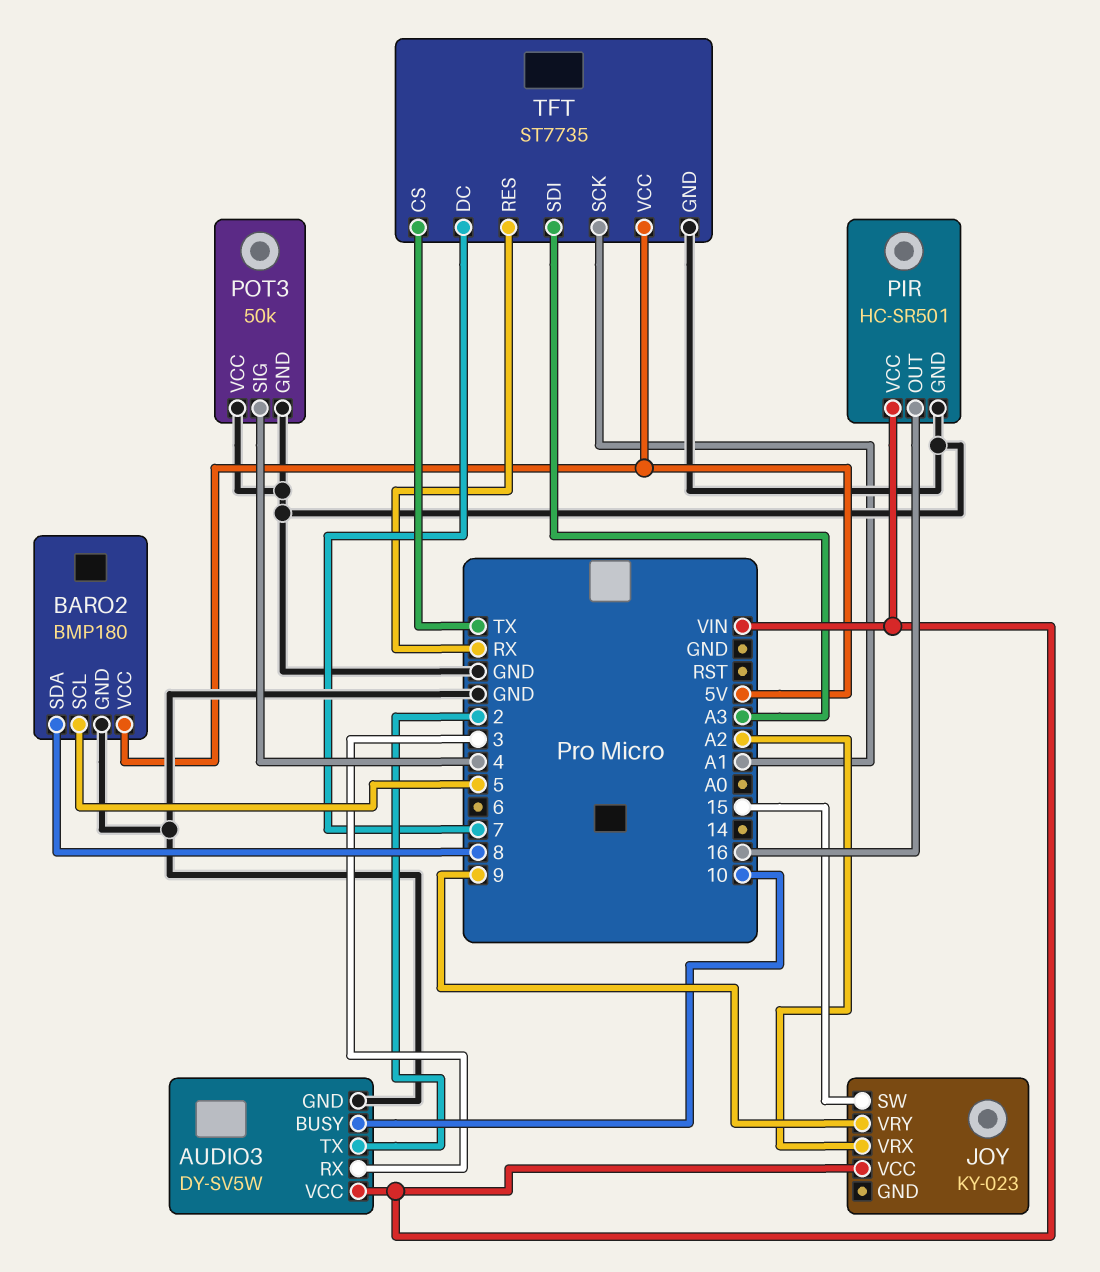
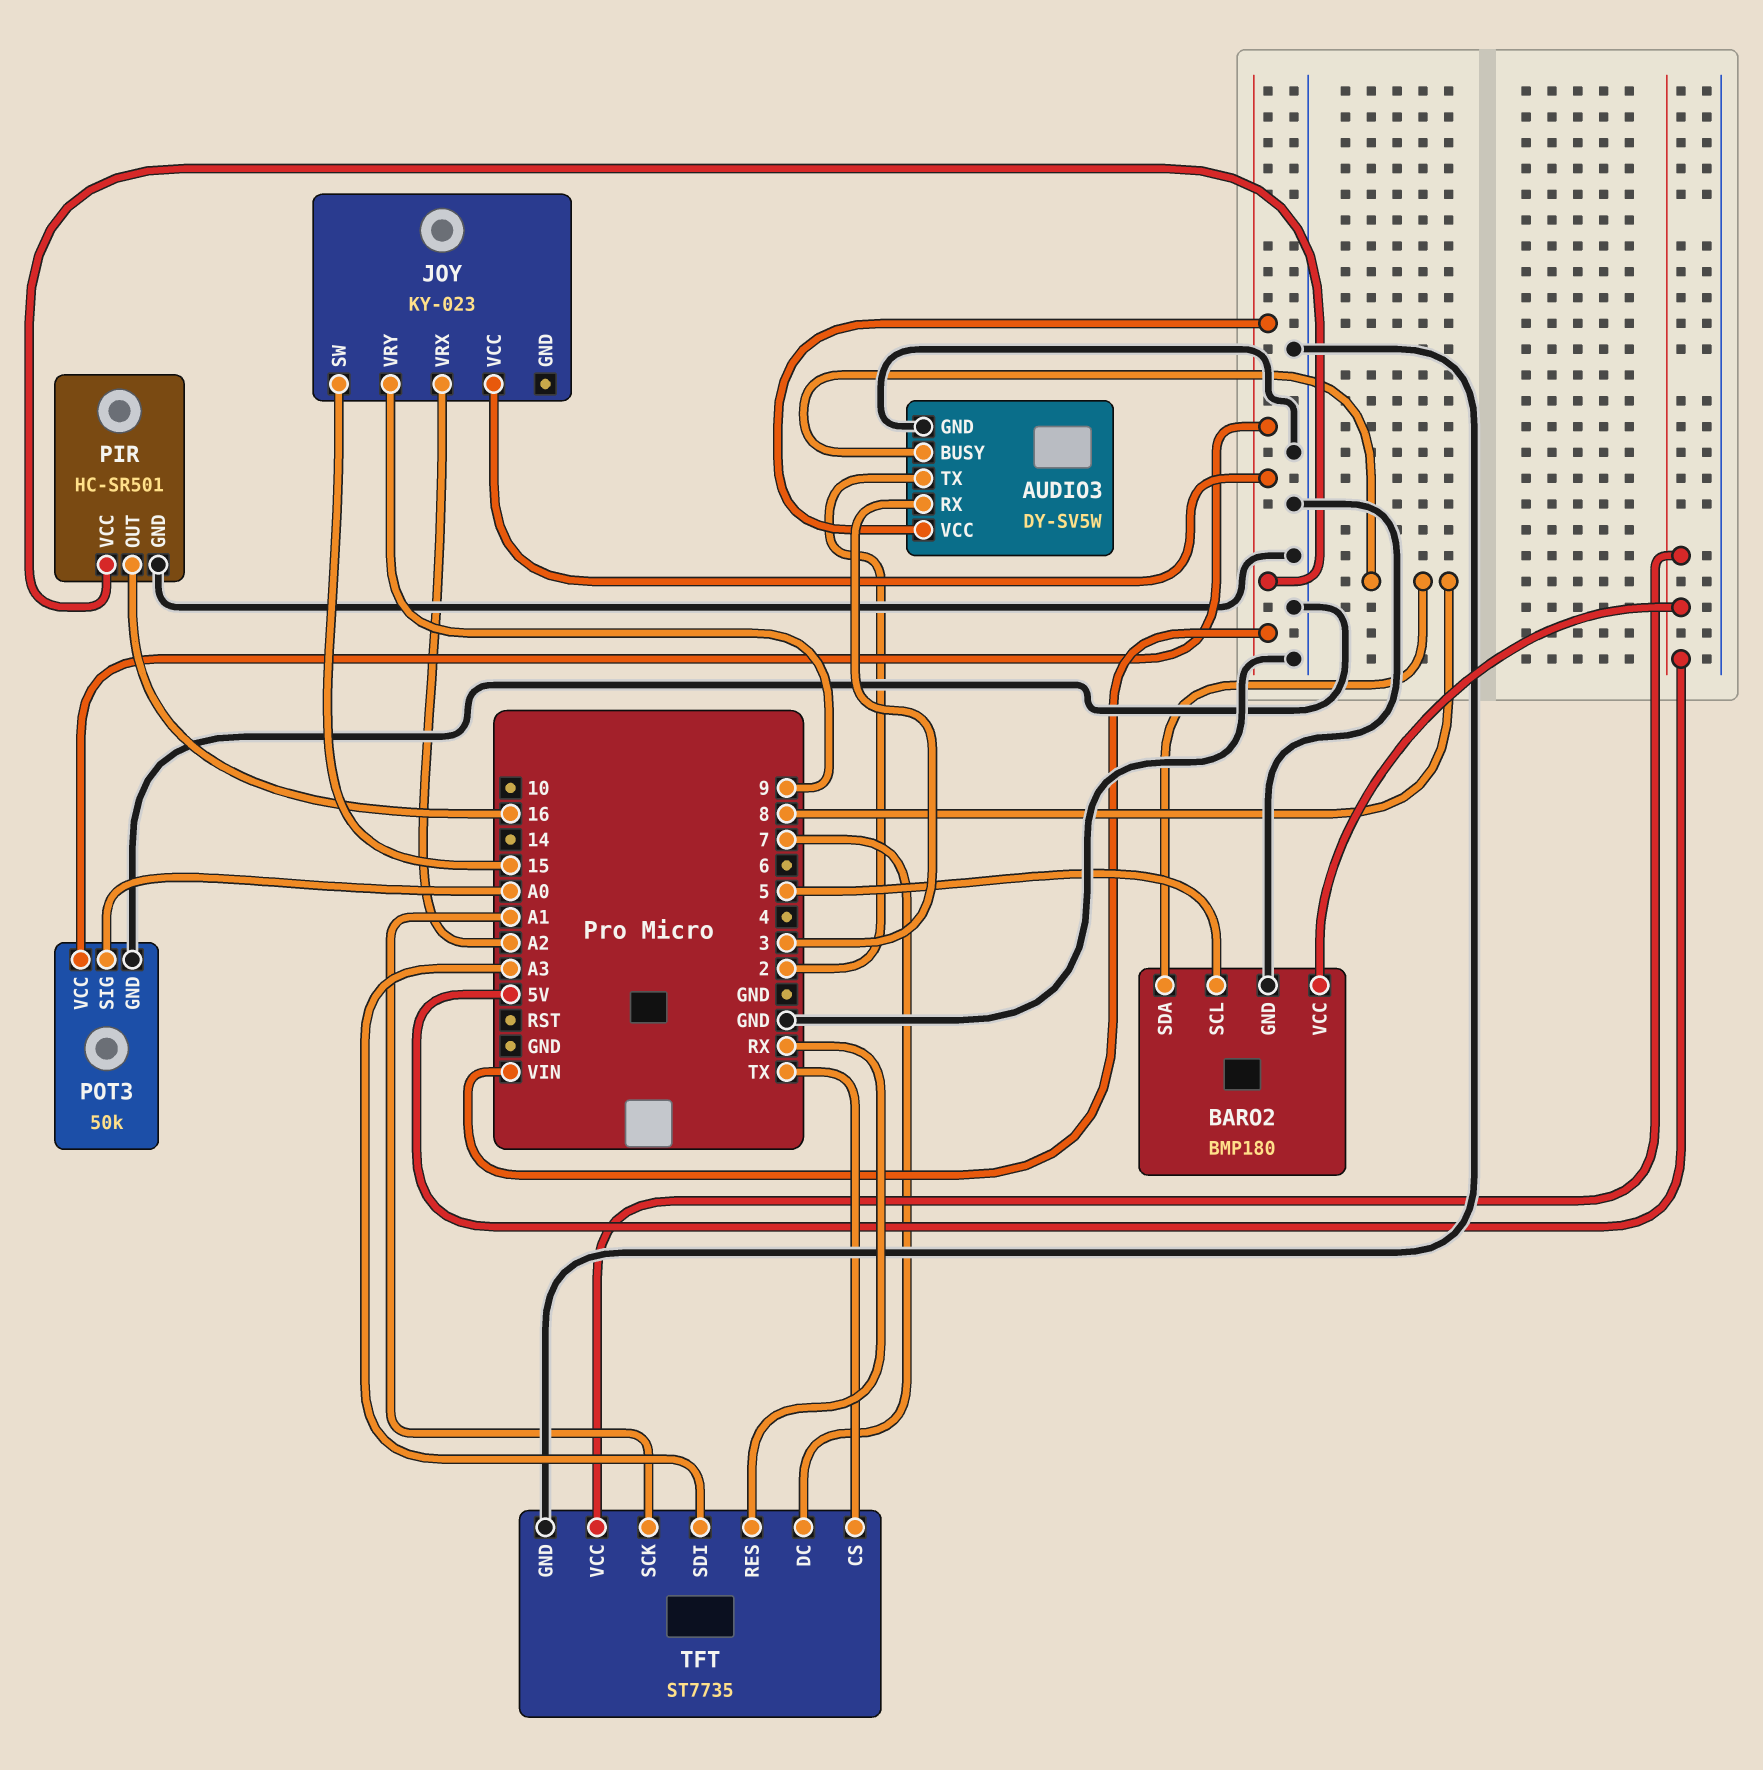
AUDIO3 pin BUSY: 10 -> 8
POT3 pin SIG: 4 -> A0
POT3 pin VCC: GND -> VIN

